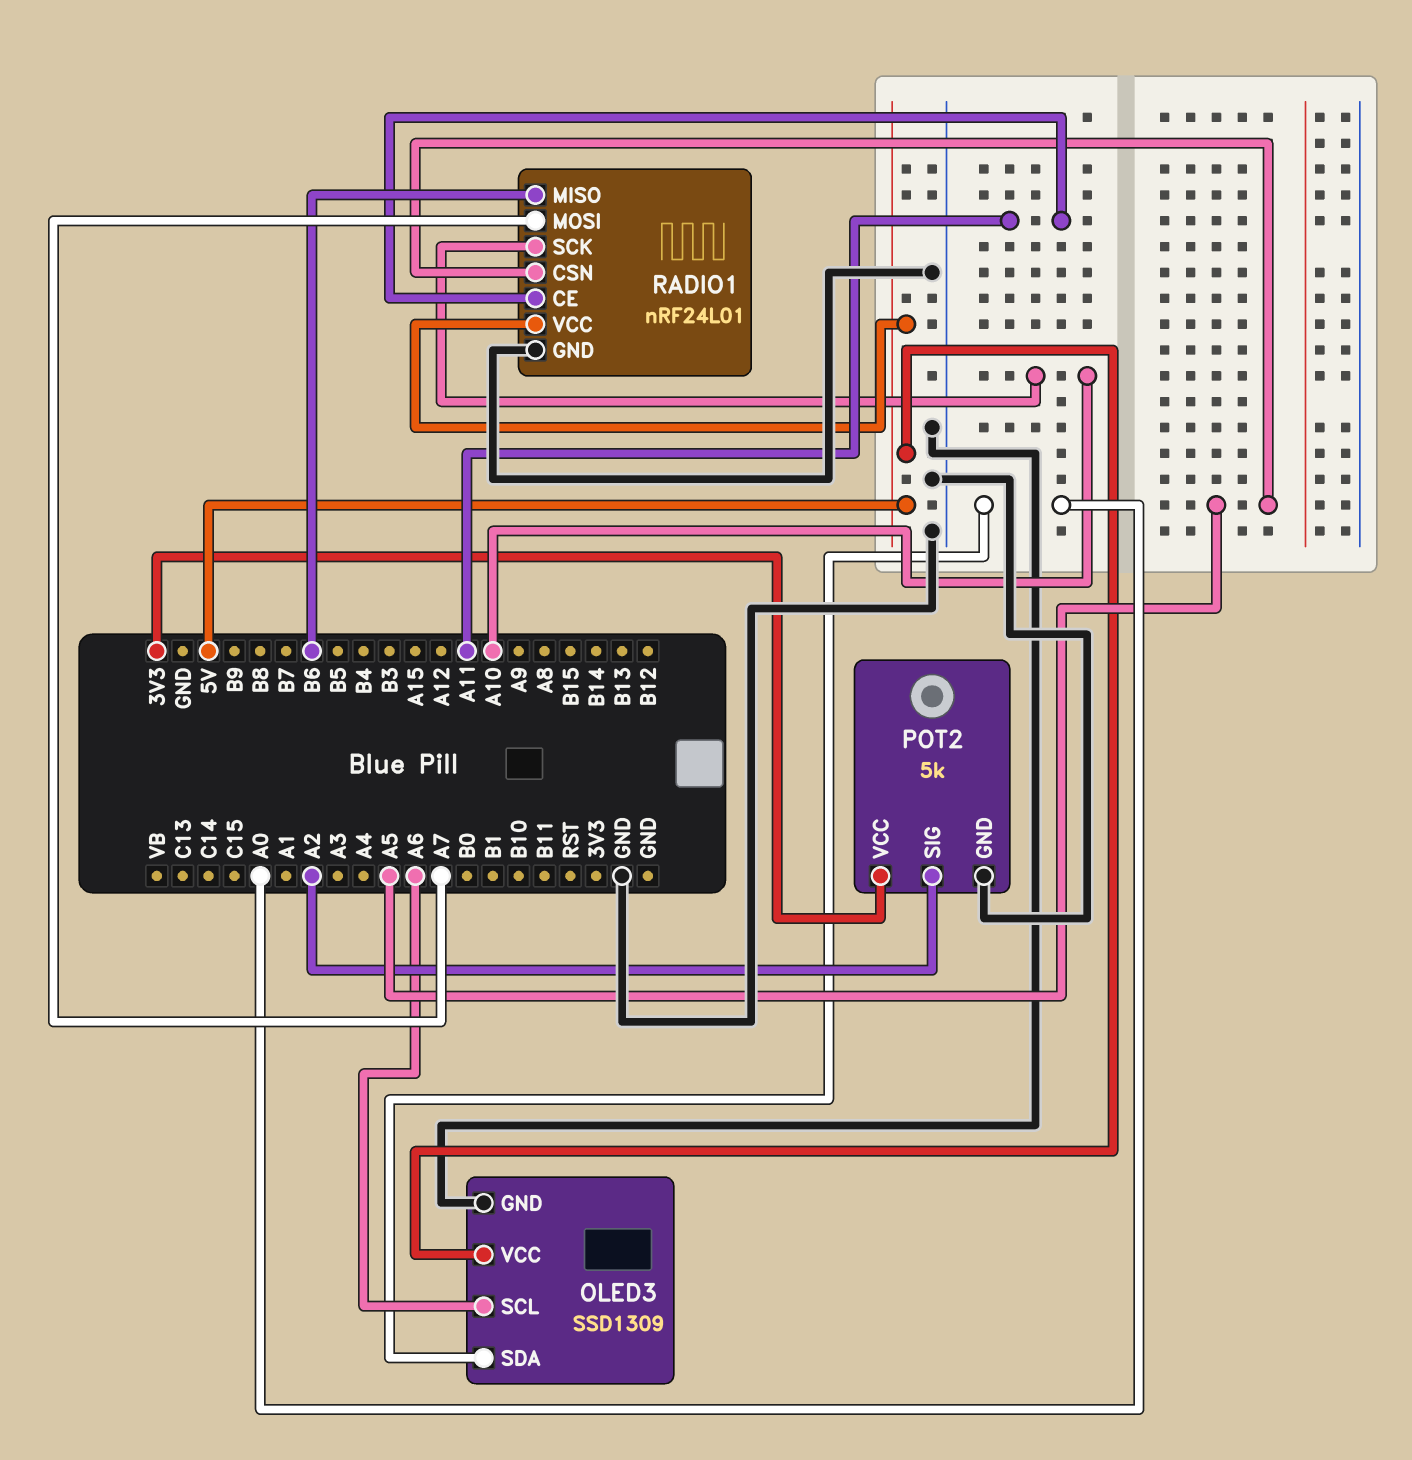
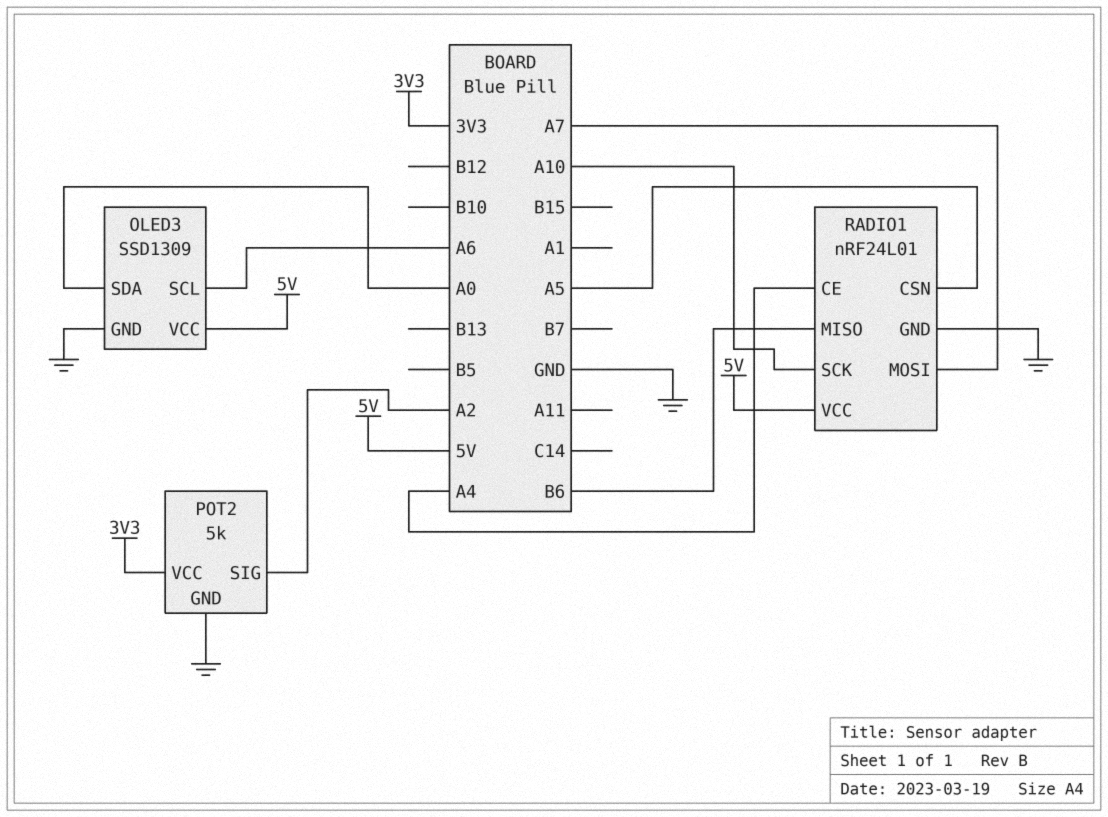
RADIO1 pin CE: A11 -> A4

